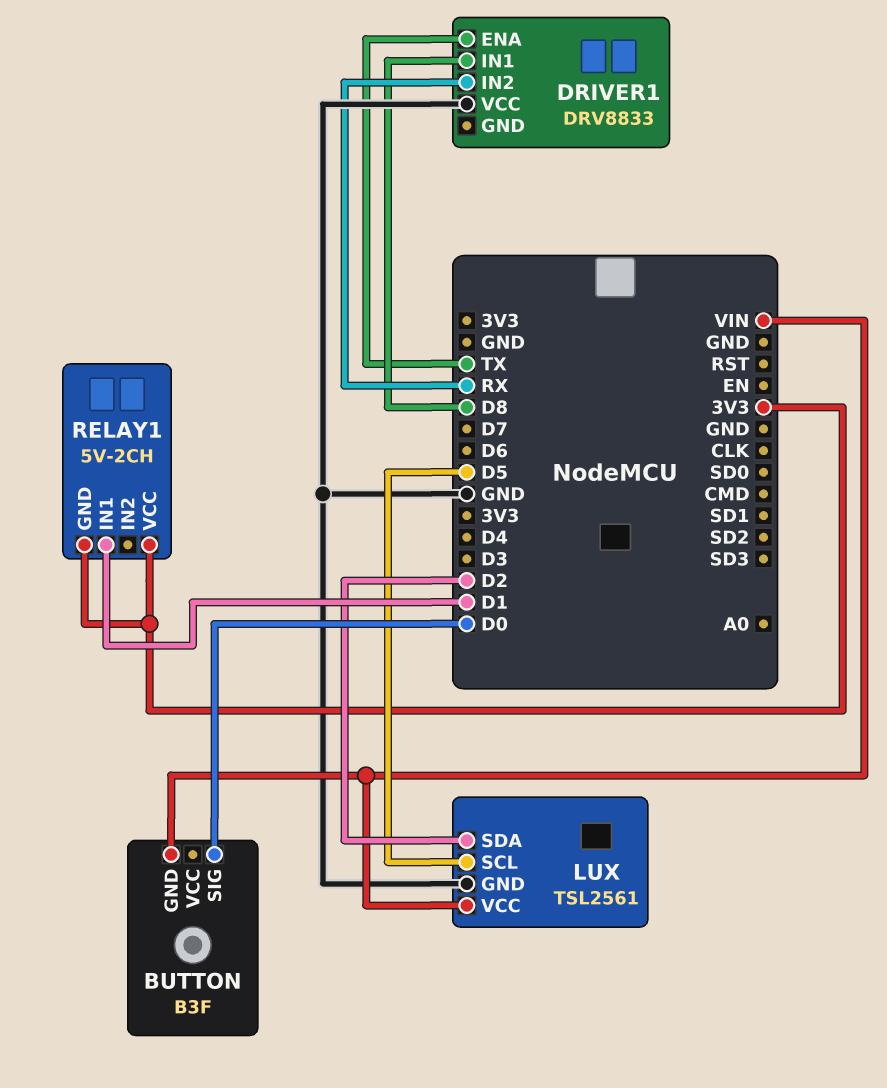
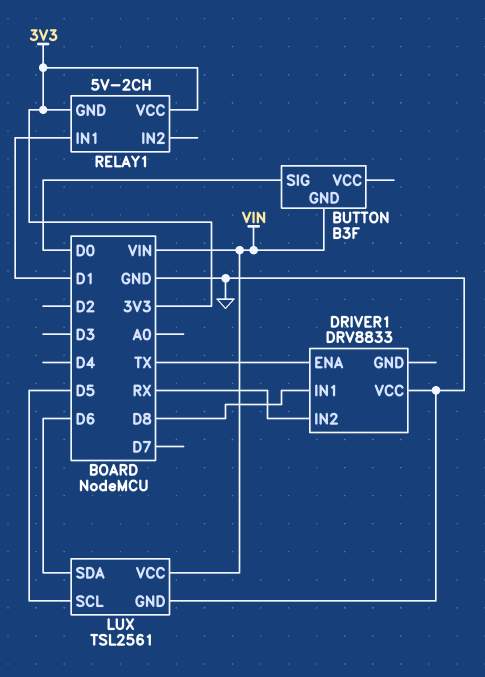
LUX pin SDA: D2 -> D6

